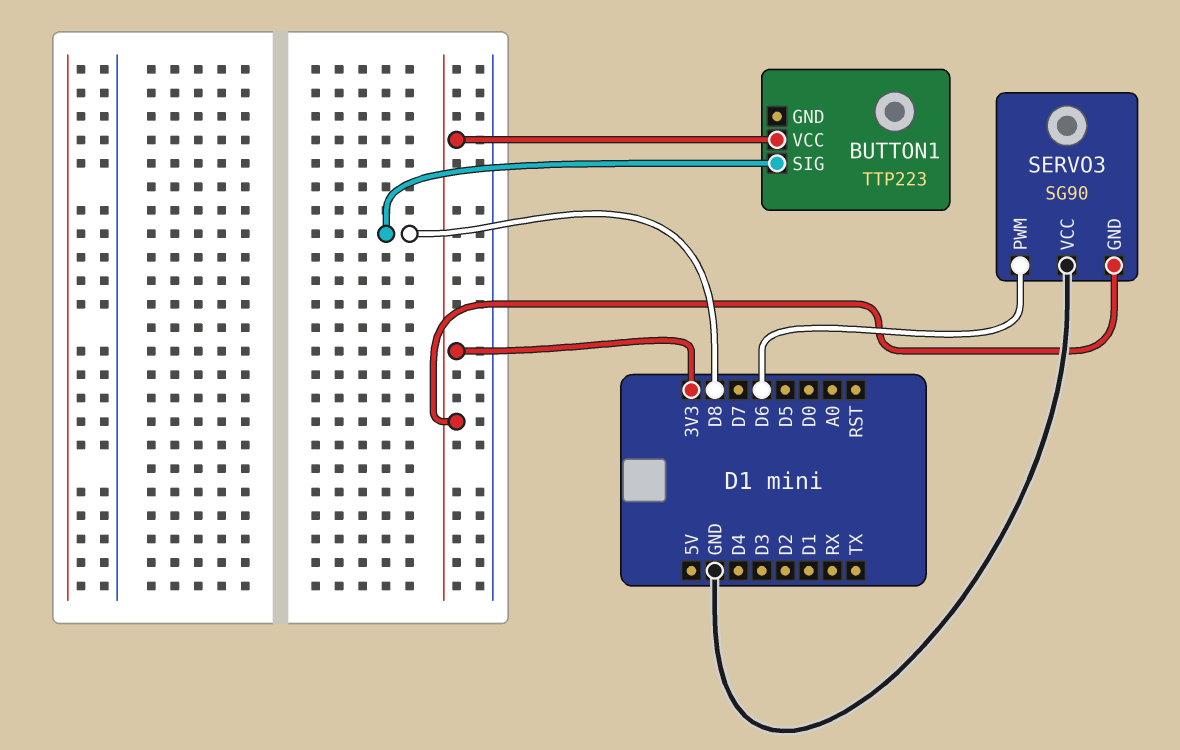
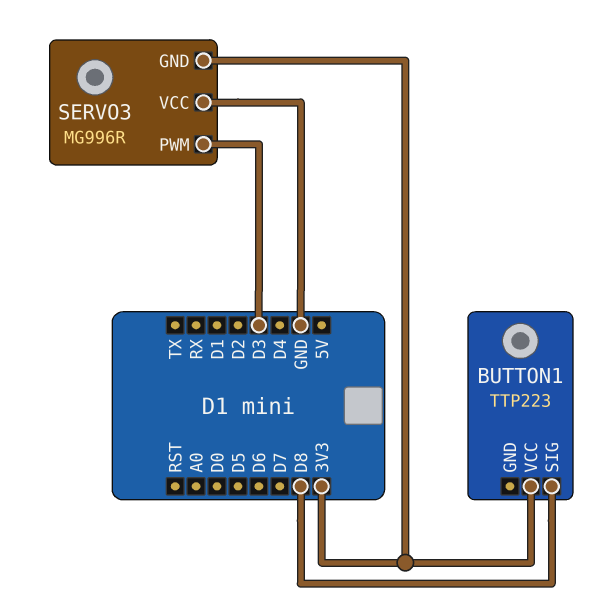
SERVO3: SG90 -> MG996R
SERVO3 pin PWM: D6 -> D3

